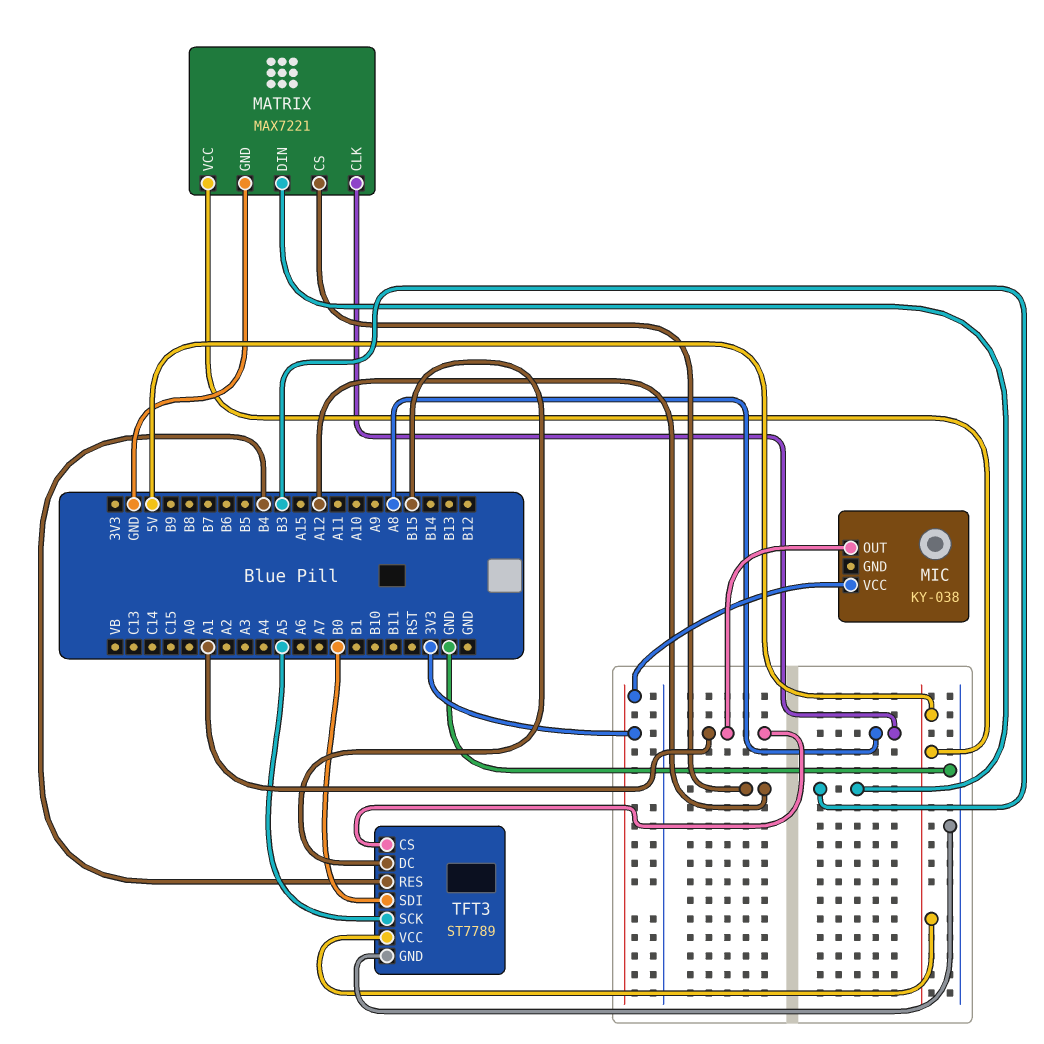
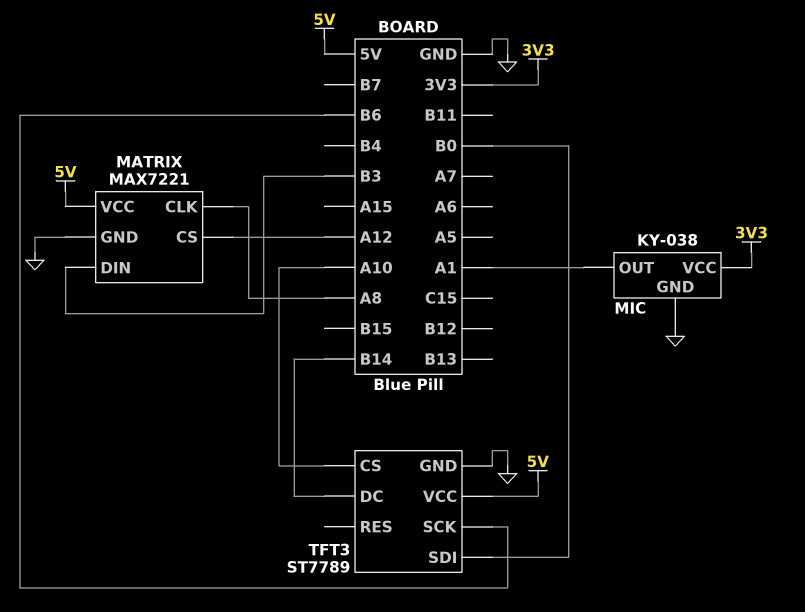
MIC pin GND: none -> GND
TFT3 pin CS: A1 -> A10
TFT3 pin DC: B15 -> B14
TFT3 pin RES: B4 -> none
TFT3 pin SCK: A5 -> B6

